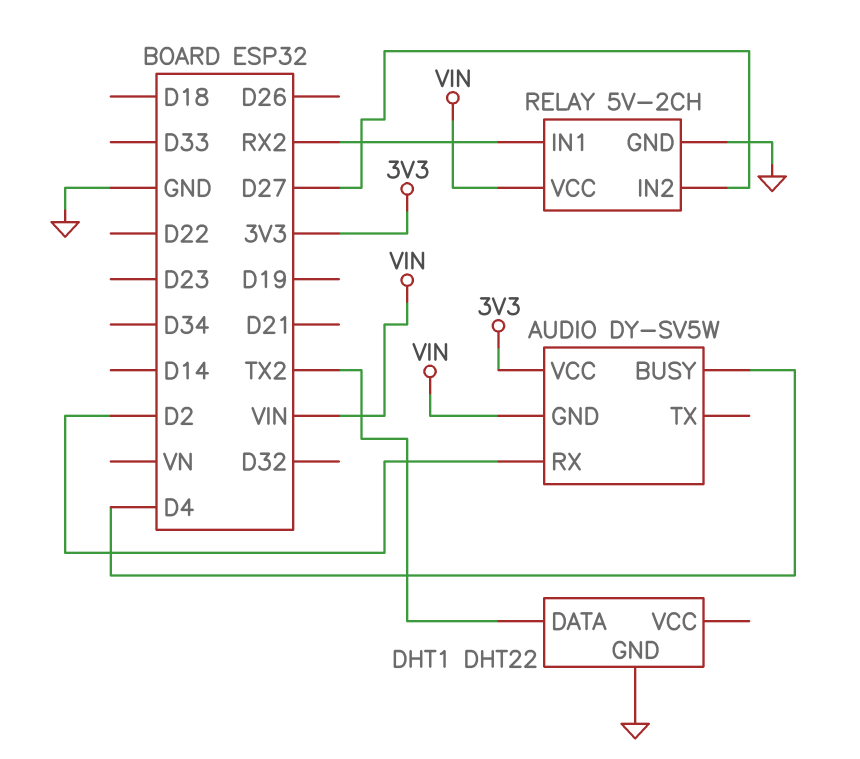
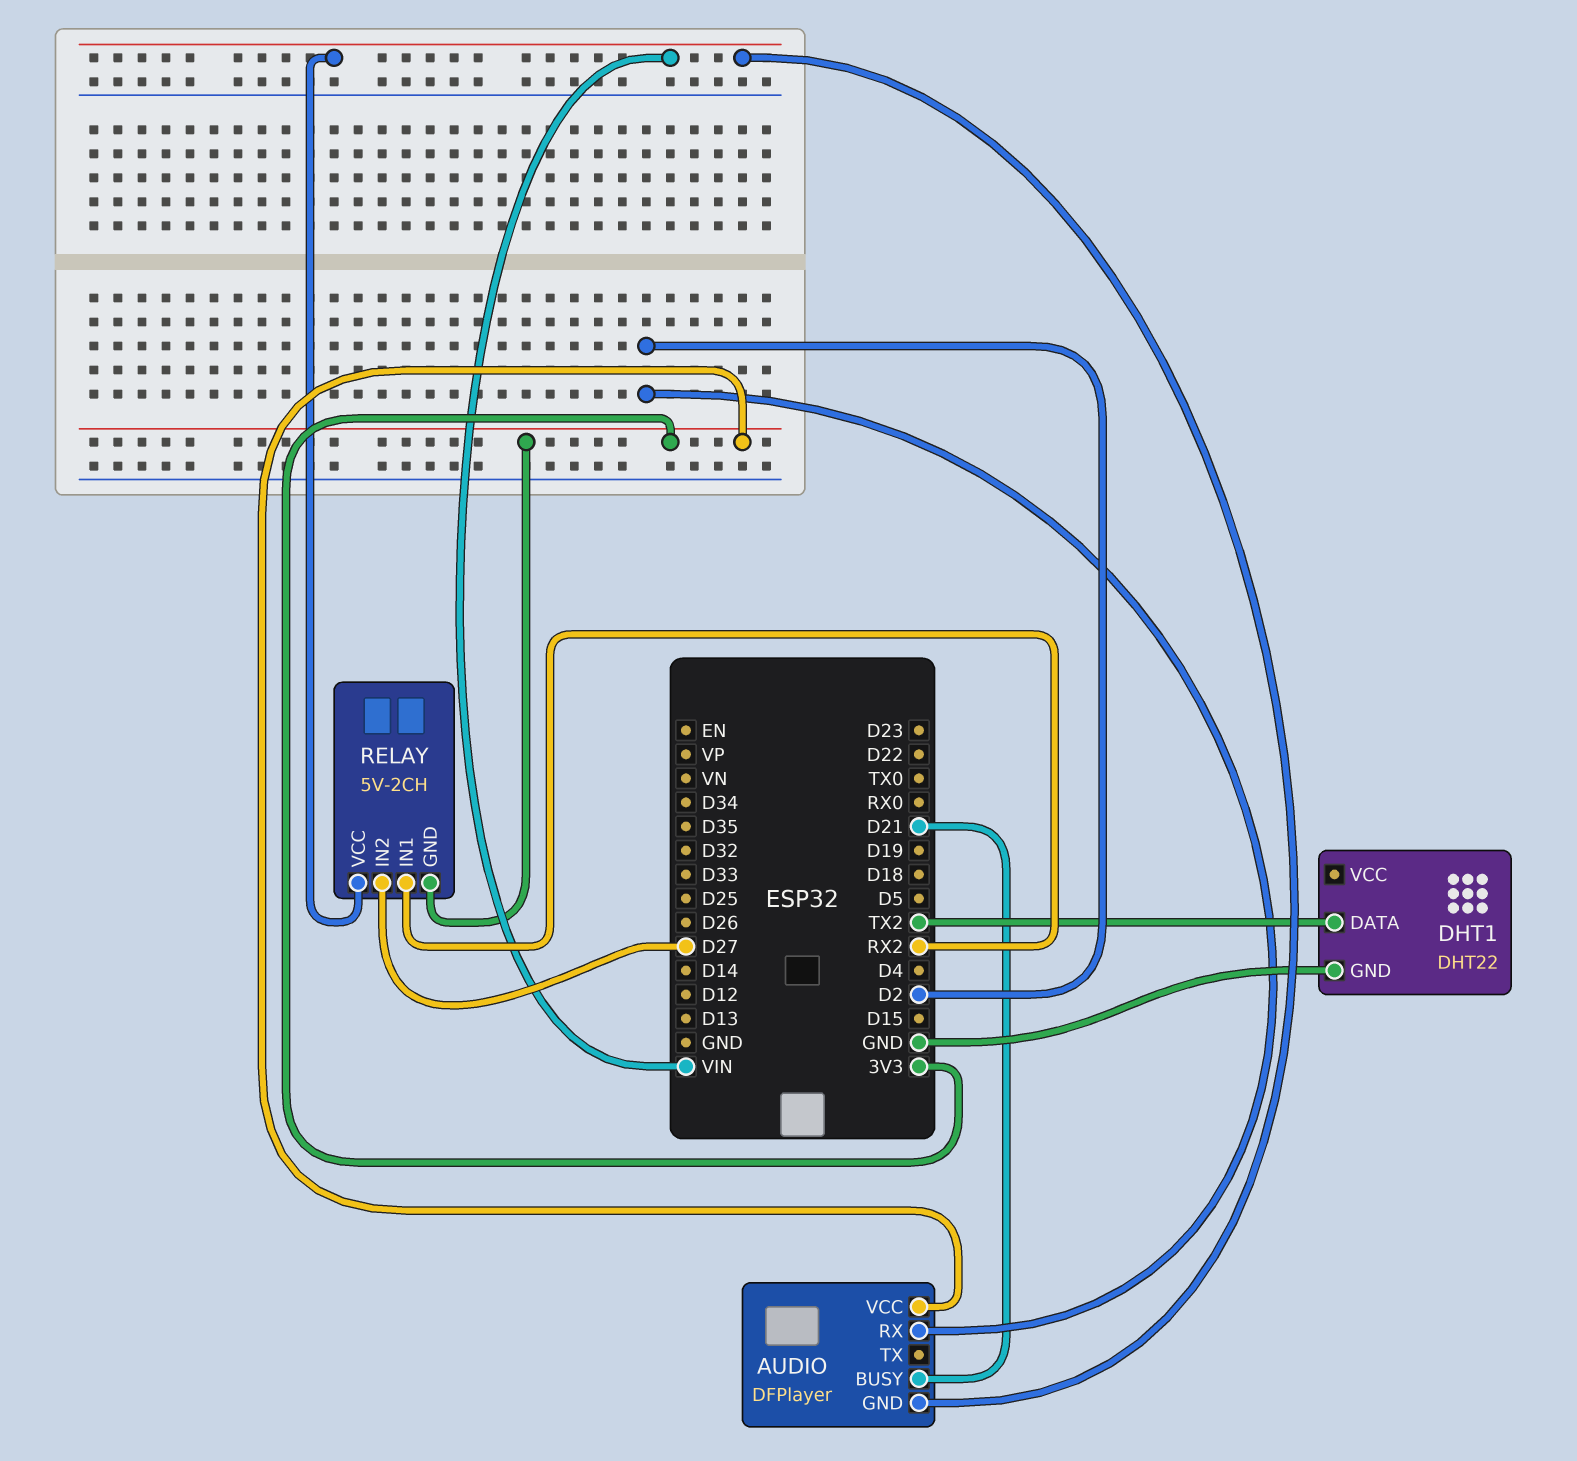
AUDIO: DY-SV5W -> DFPlayer
AUDIO pin BUSY: D4 -> D21
RELAY pin GND: GND -> 3V3

